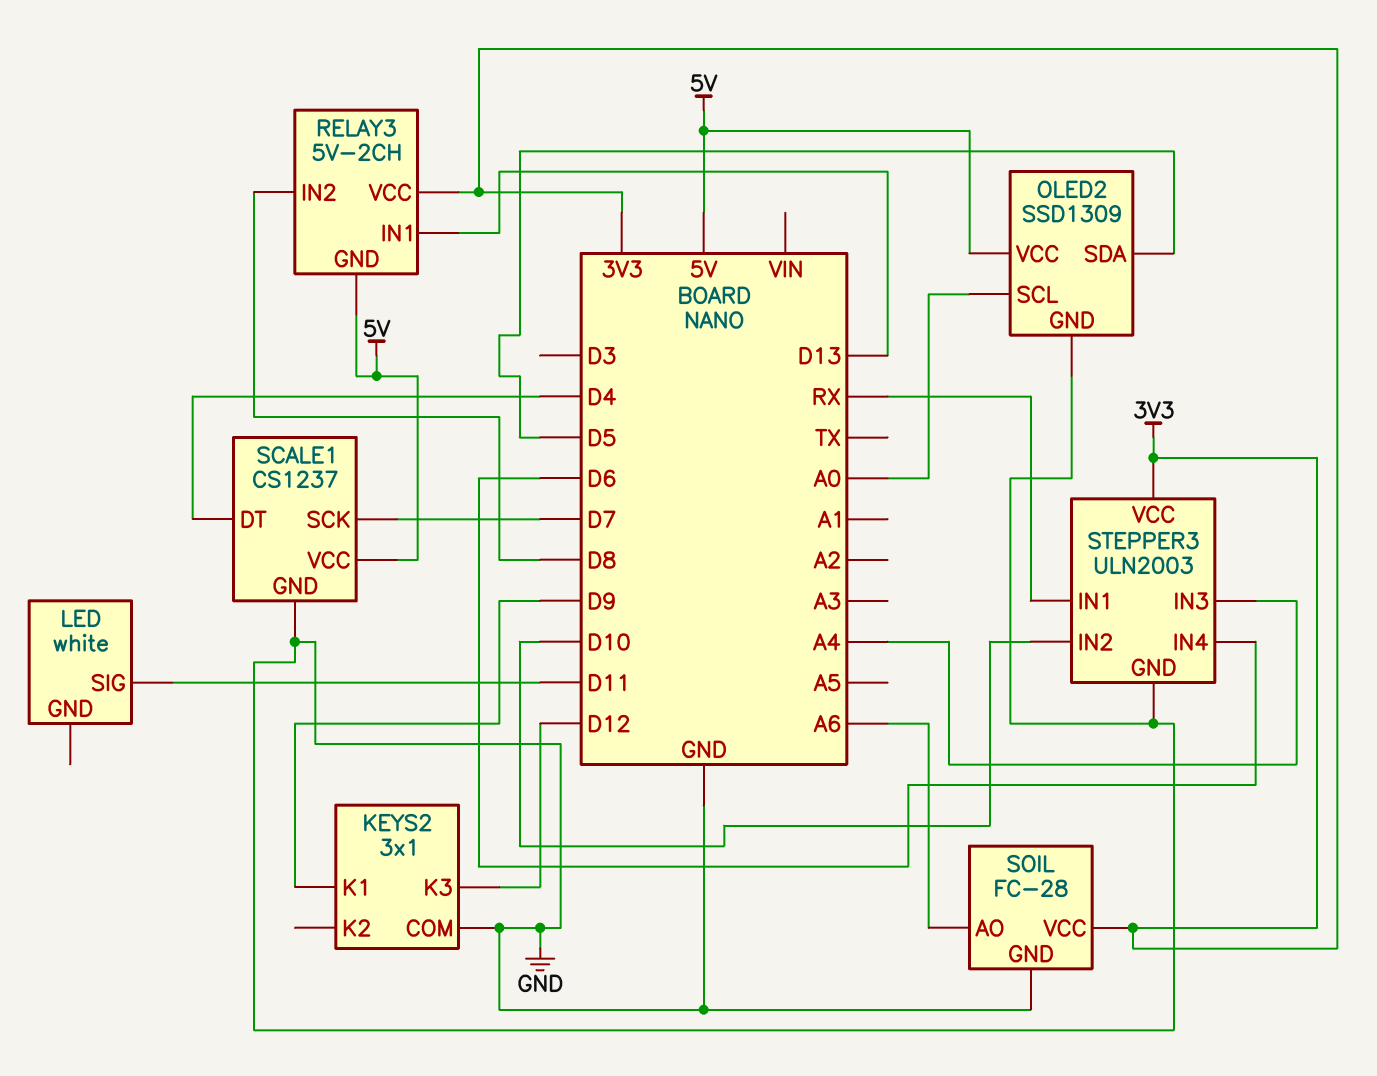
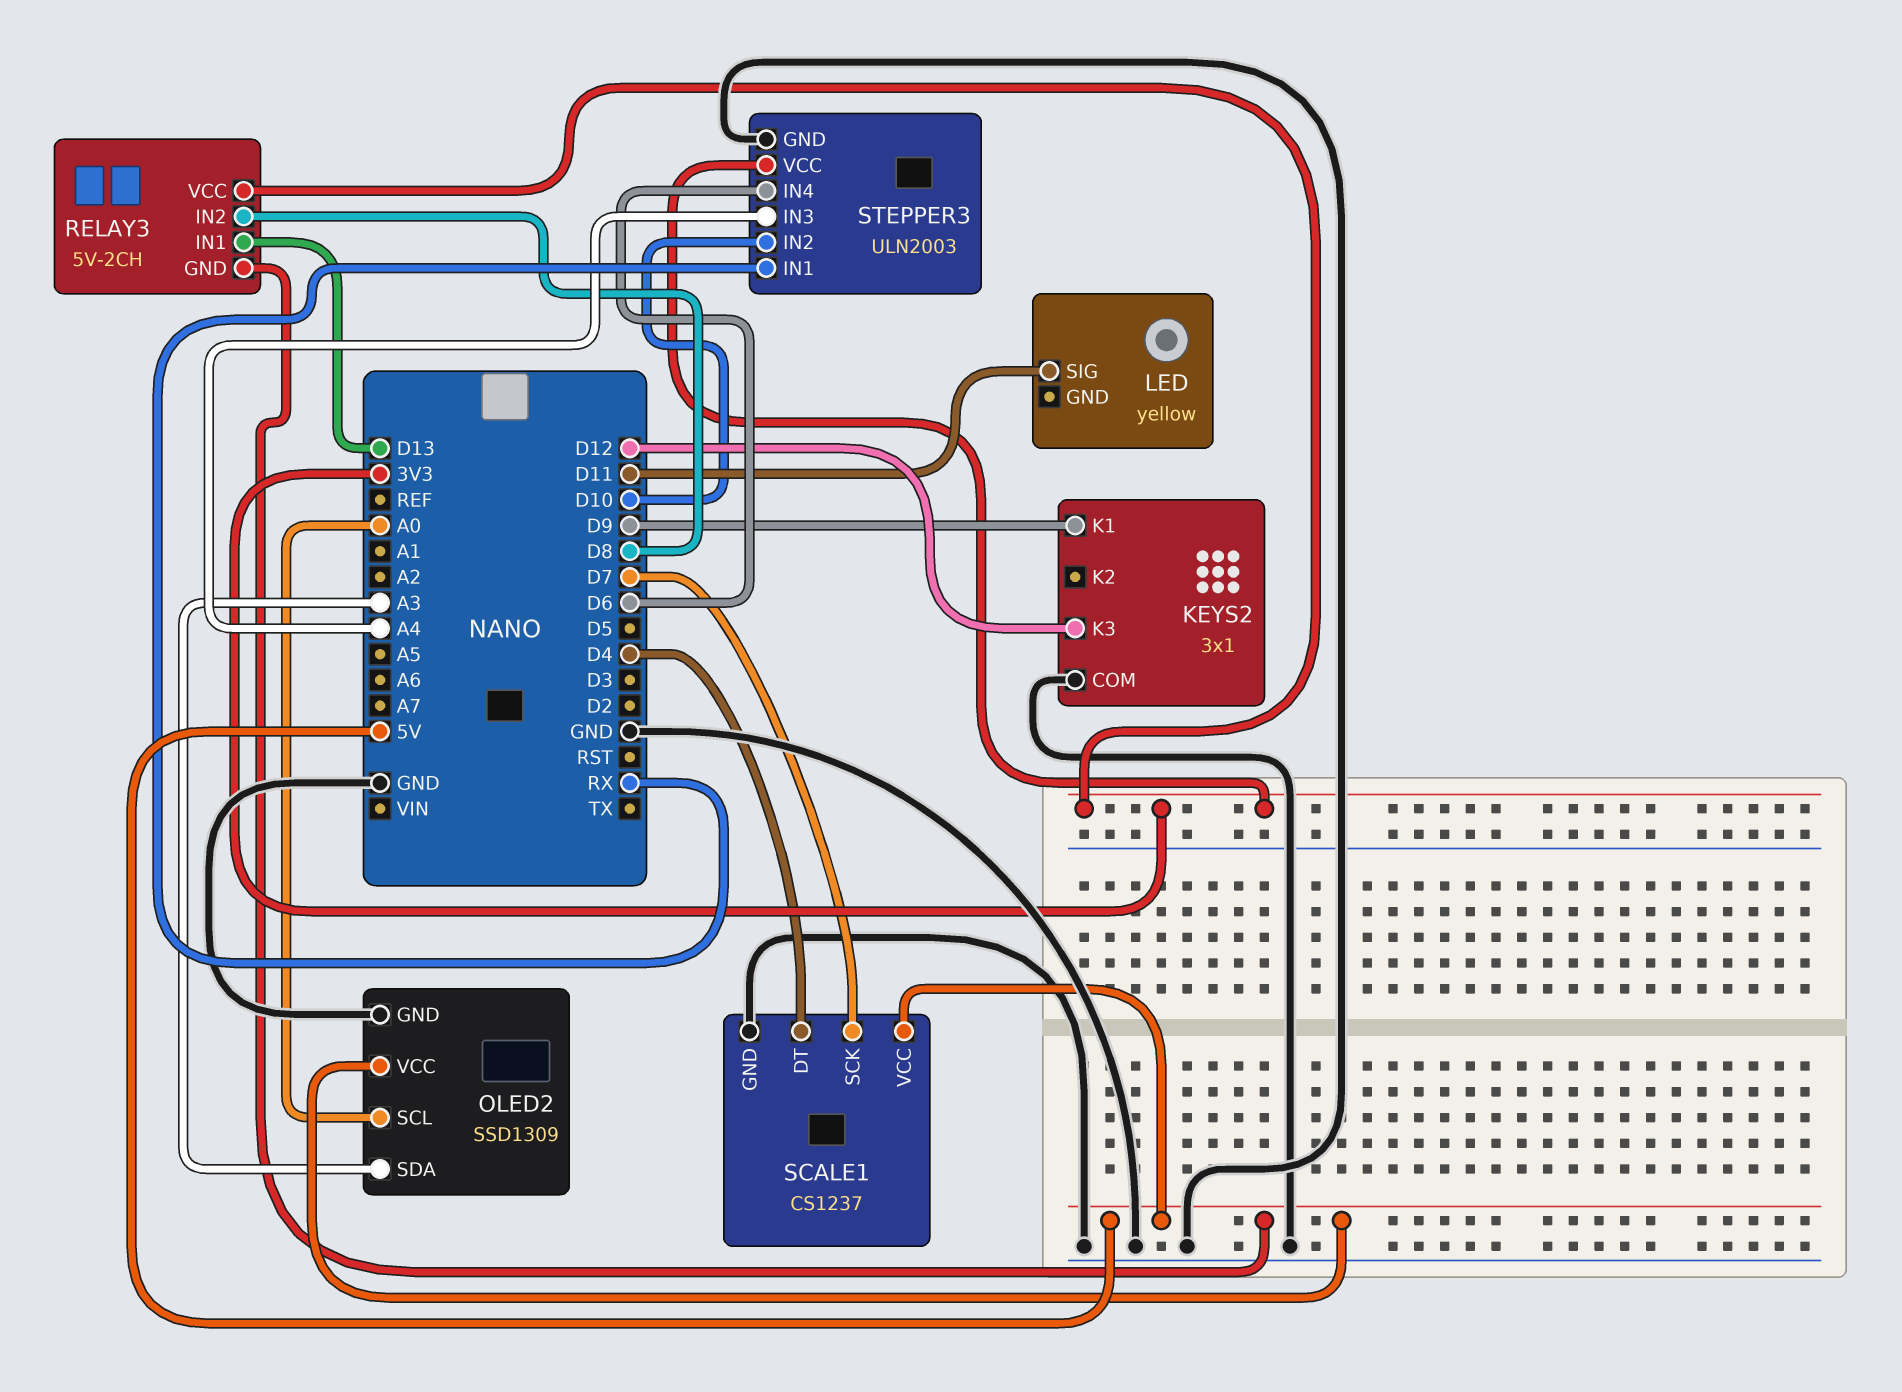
LED: white -> yellow
OLED2 pin SDA: D5 -> A3
SOIL: FC-28 -> none
SOIL pin AO: A6 -> none
SOIL pin GND: GND -> none
SOIL pin VCC: 3V3 -> none

